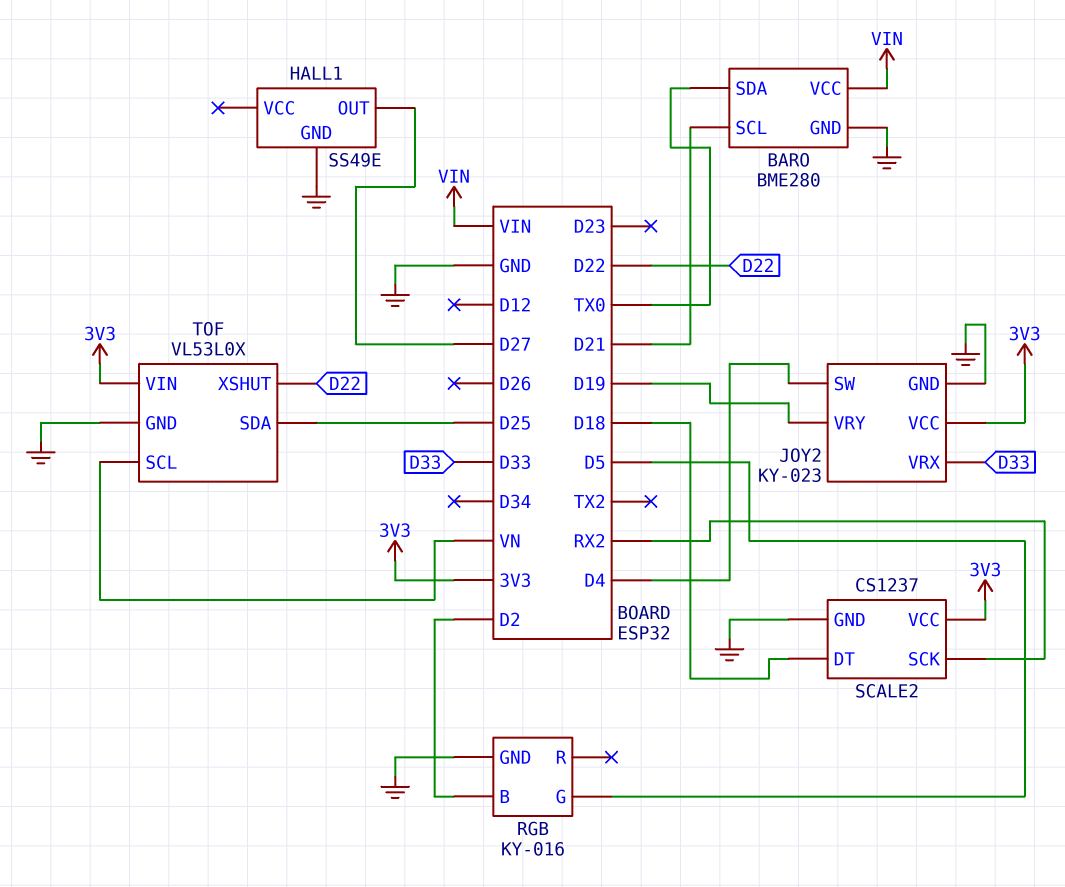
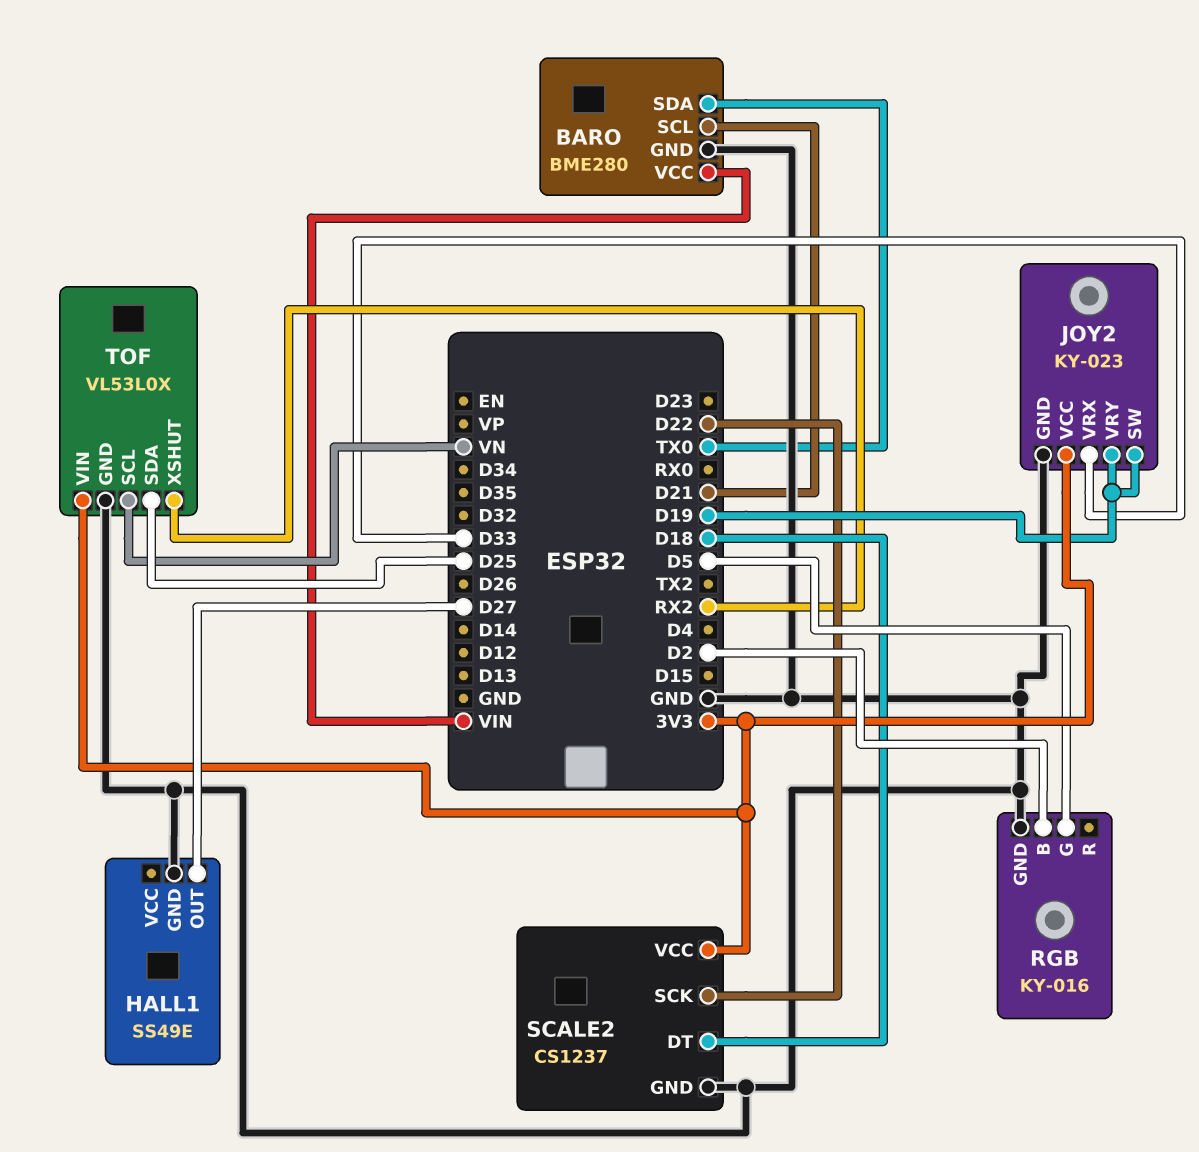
JOY2 pin SW: D4 -> D19
SCALE2 pin SCK: RX2 -> D22
TOF pin XSHUT: D22 -> RX2

